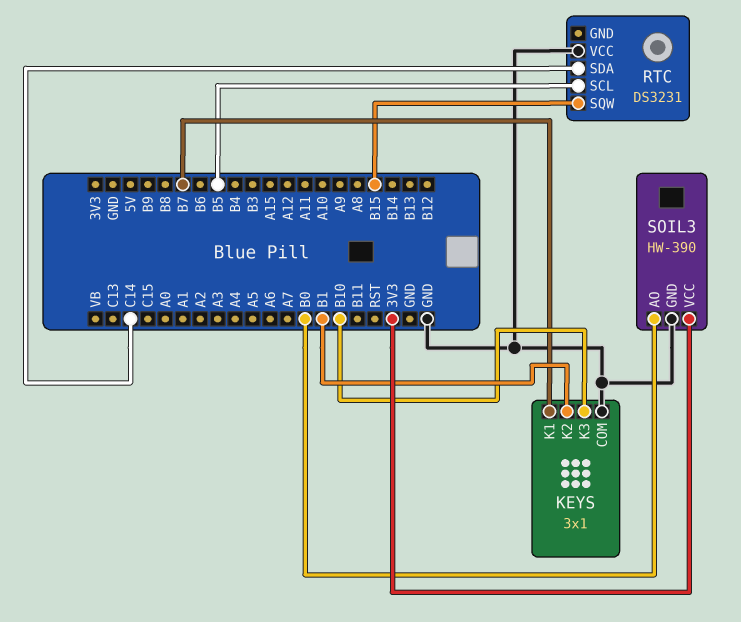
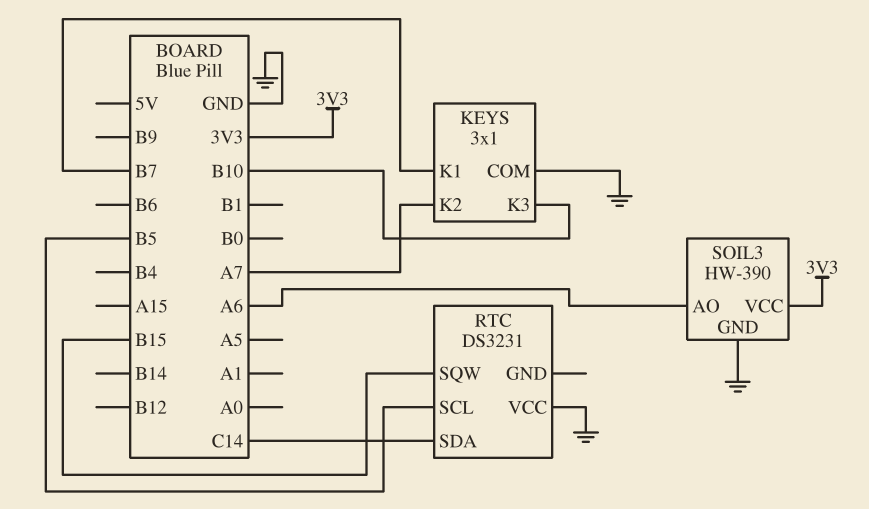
KEYS pin K2: B1 -> A7
SOIL3 pin AO: B0 -> A6

